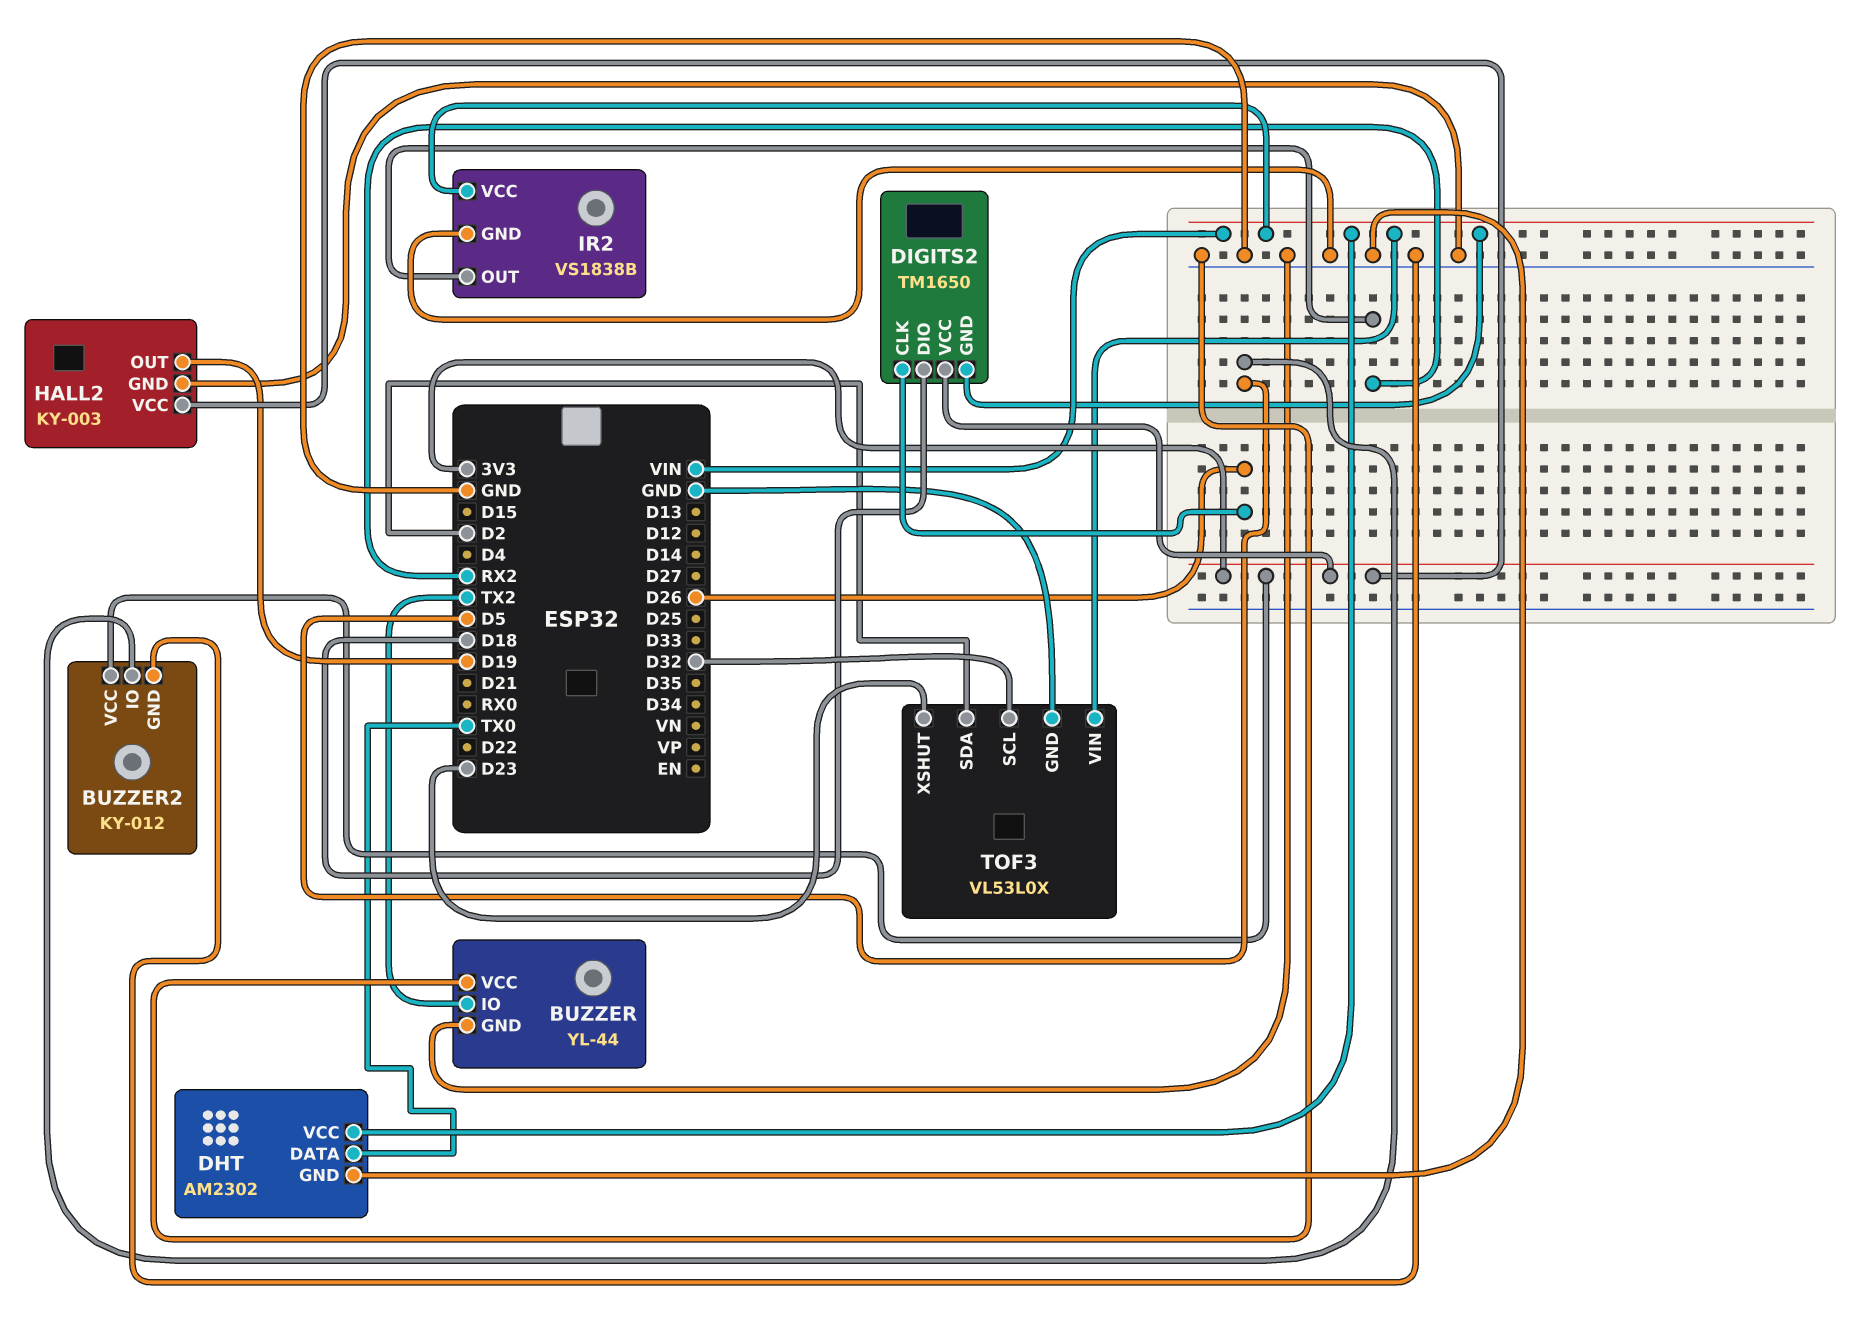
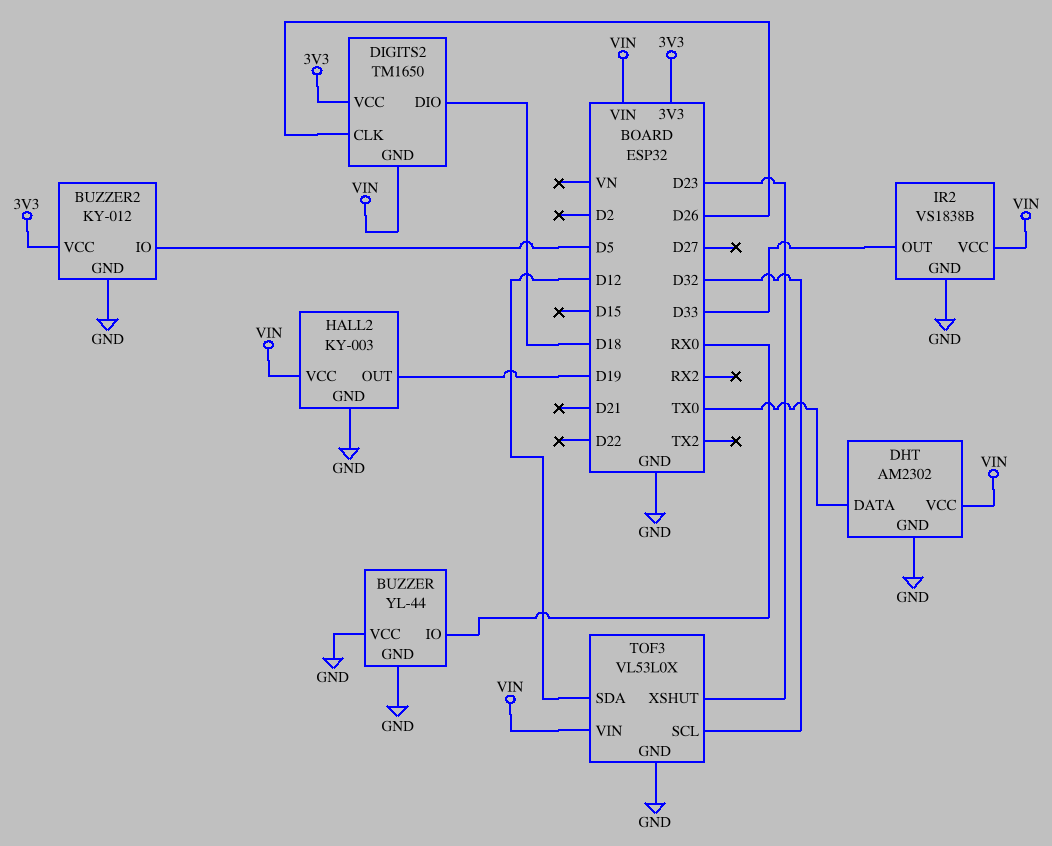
BUZZER pin IO: TX2 -> RX0
HALL2 pin VCC: 3V3 -> VIN
IR2 pin OUT: RX2 -> D33
TOF3 pin SDA: D2 -> D12

